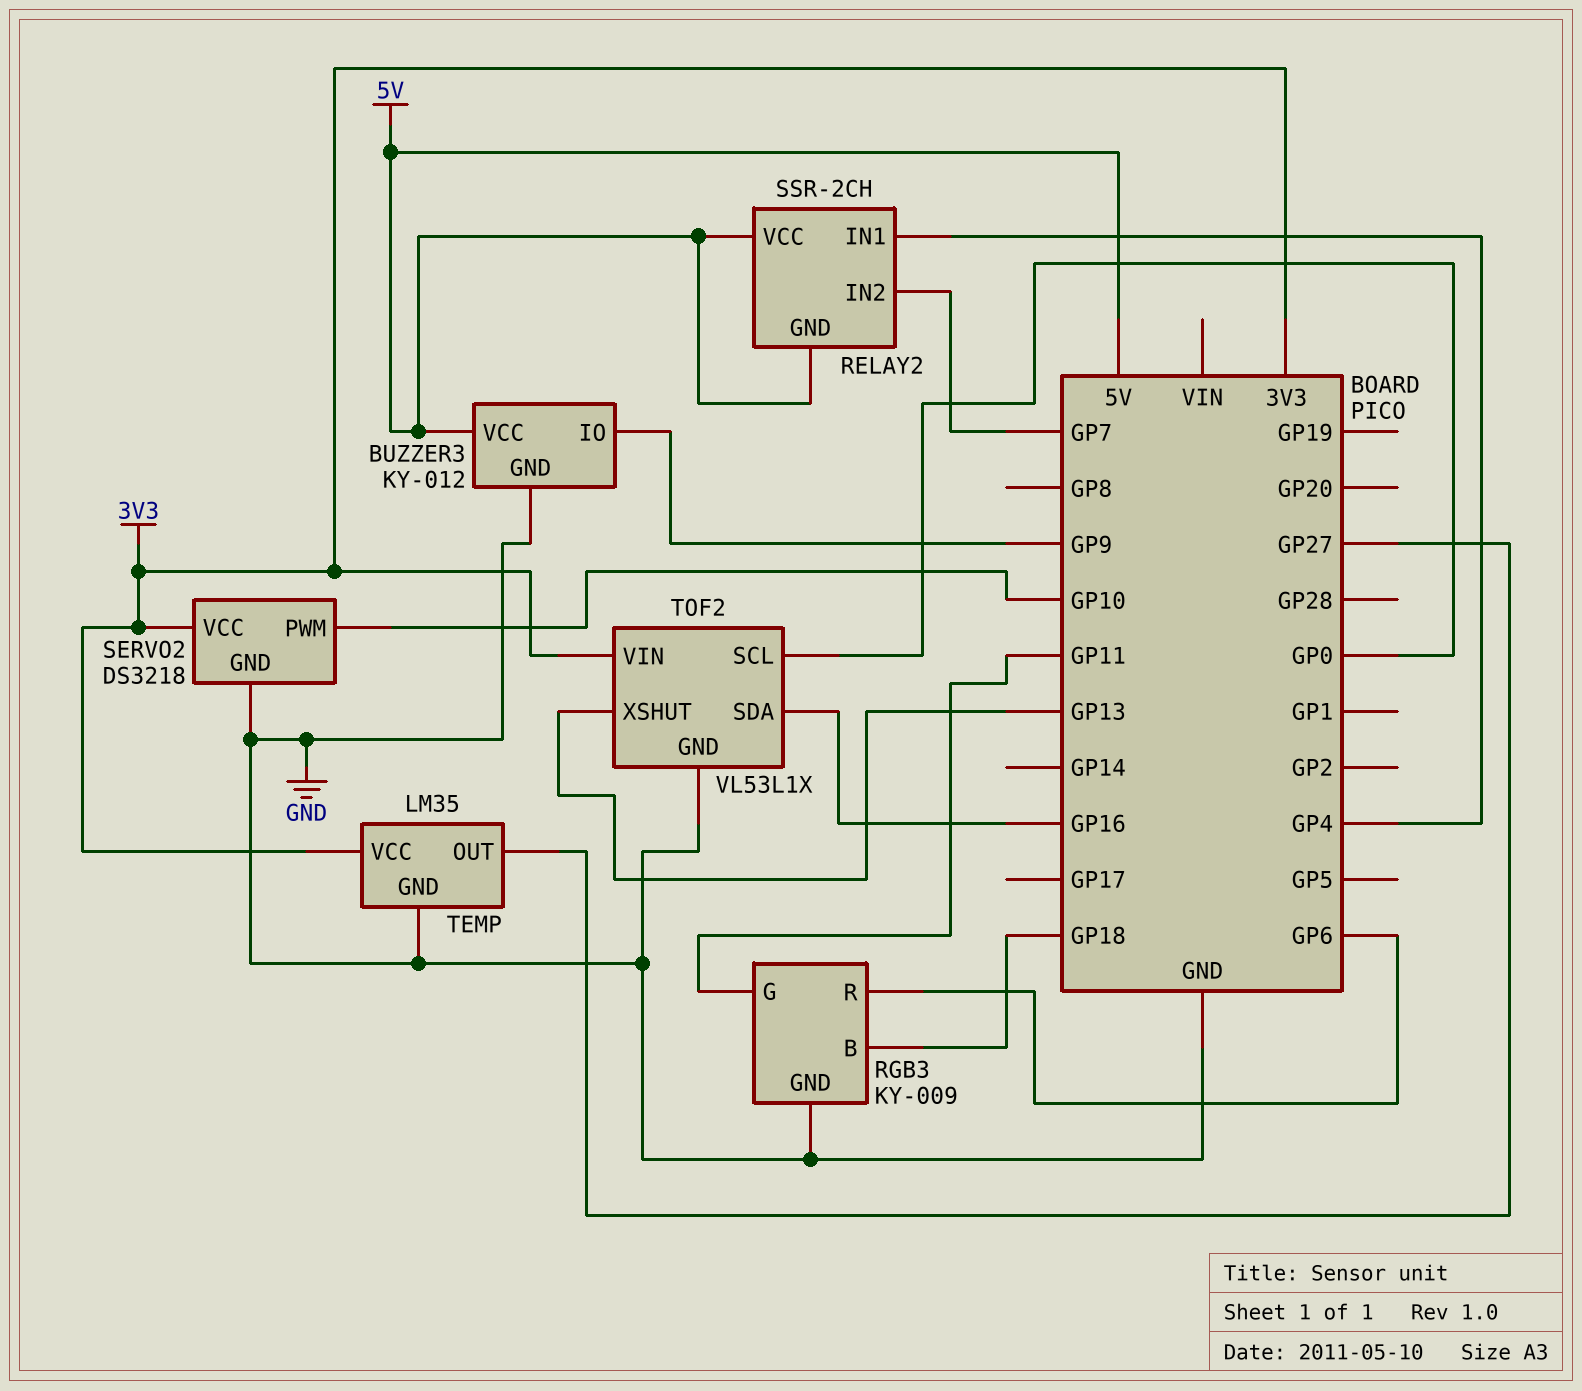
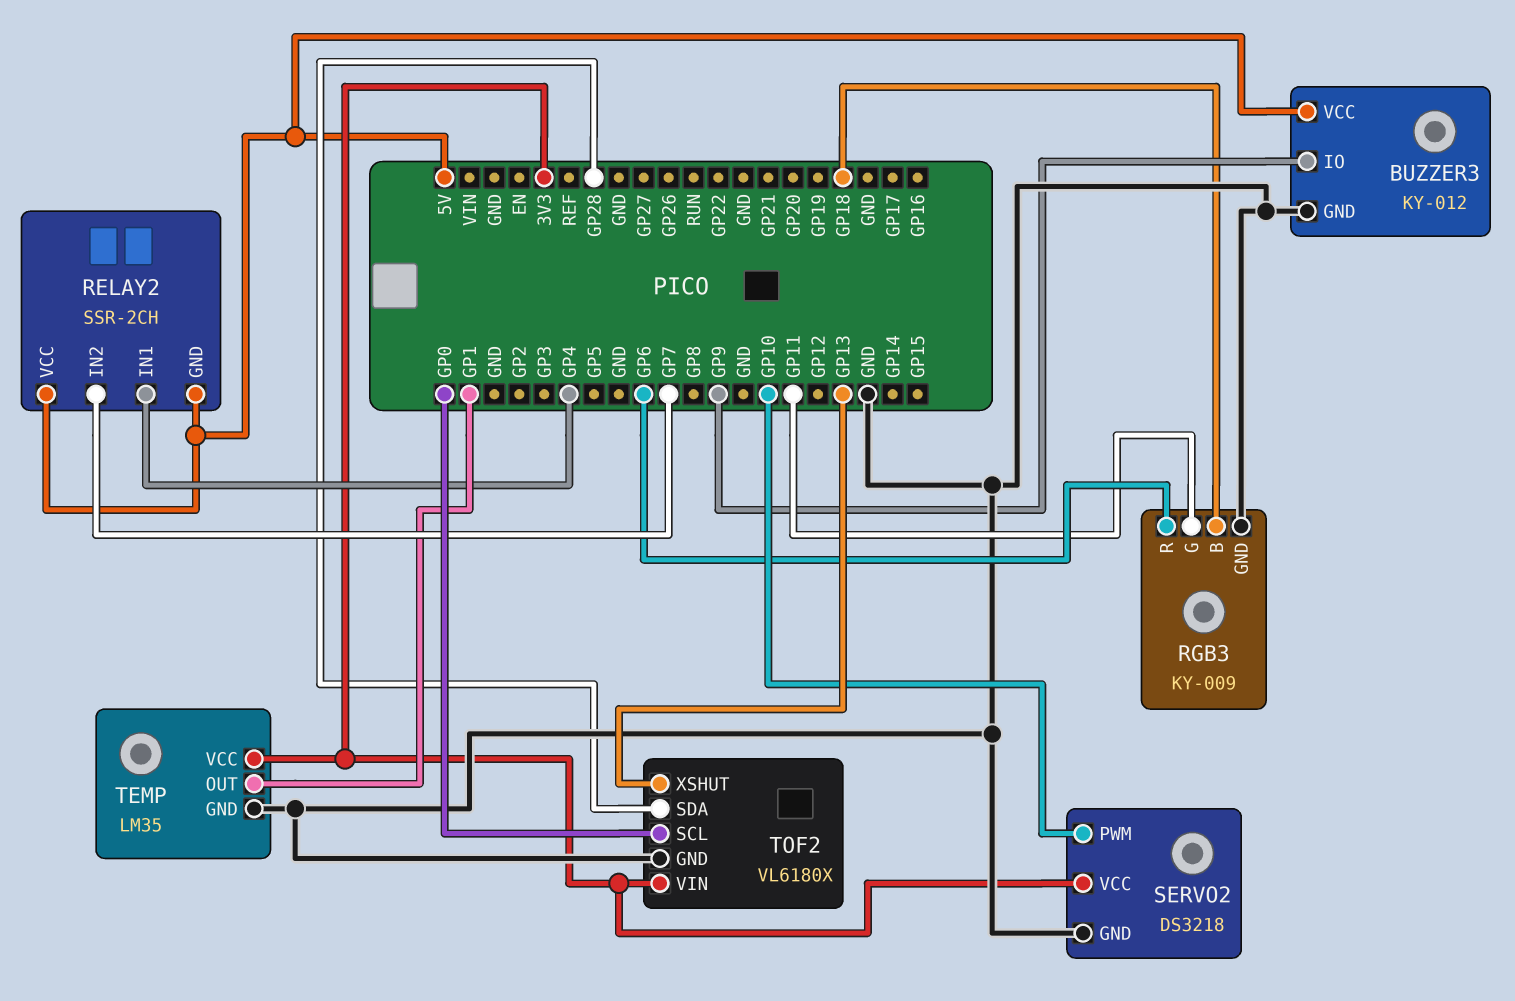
TEMP pin OUT: GP27 -> GP1
TOF2: VL53L1X -> VL6180X
TOF2 pin SDA: GP16 -> GP28

